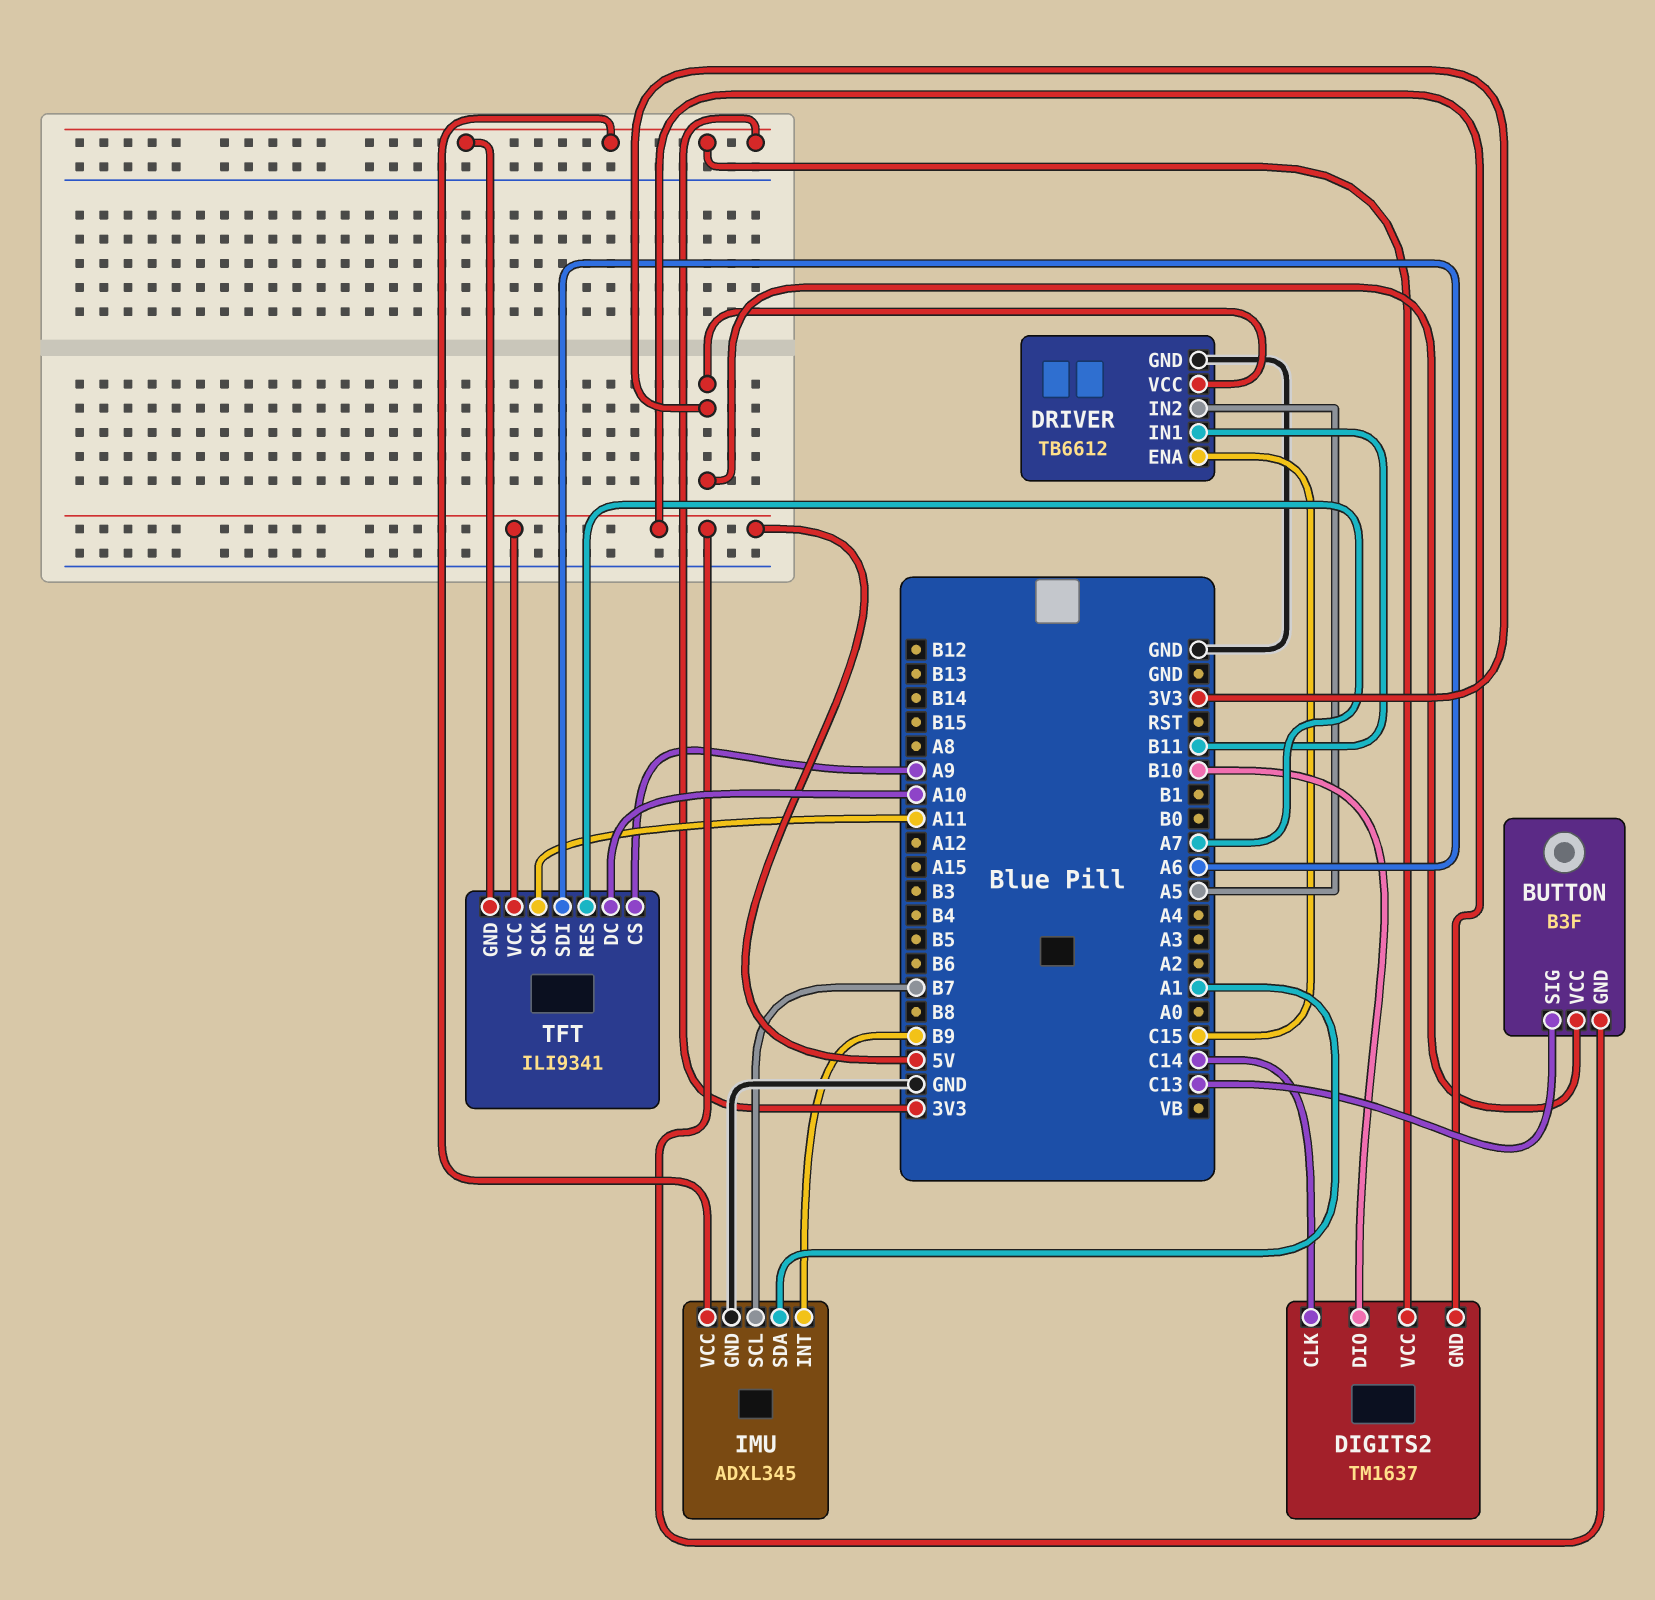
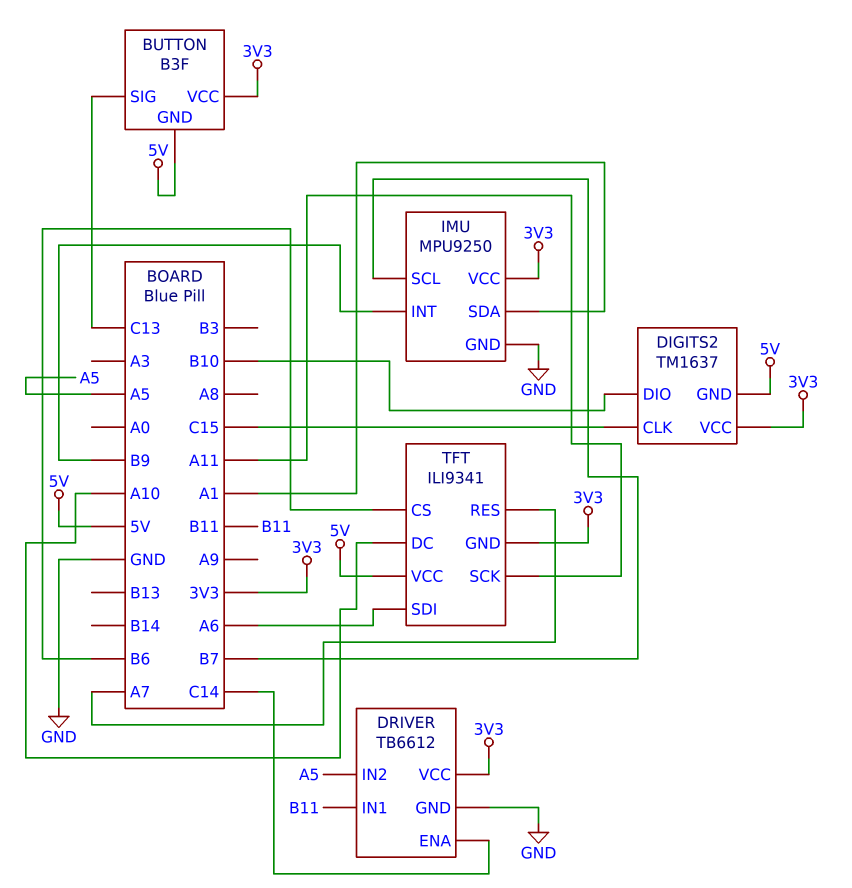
DIGITS2 pin CLK: C14 -> C15
DRIVER pin ENA: C15 -> C14
IMU: ADXL345 -> MPU9250
TFT pin CS: A9 -> B6

